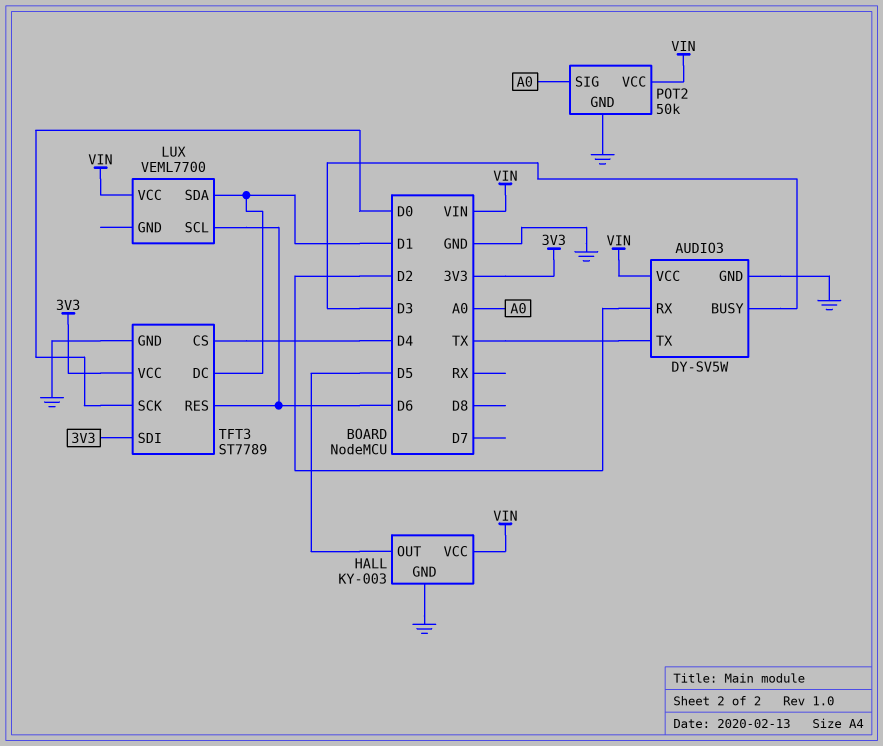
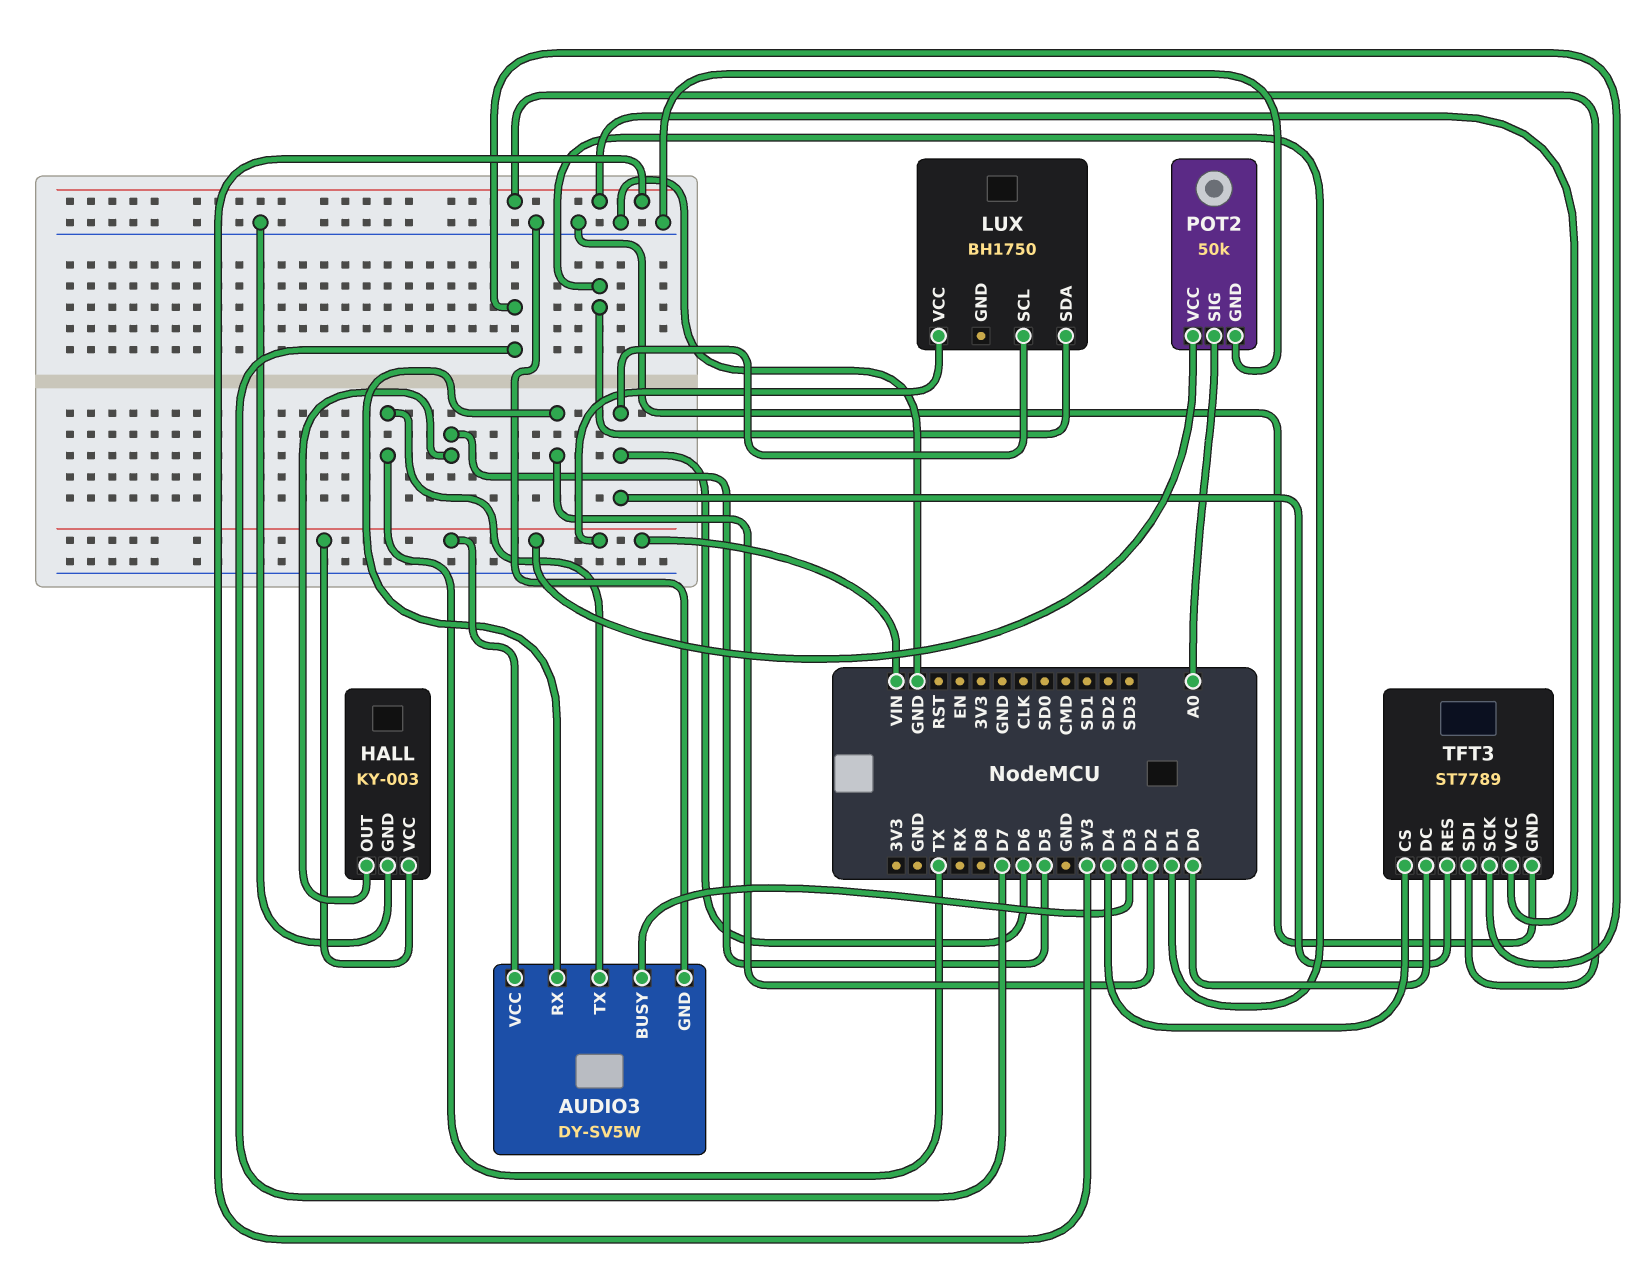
LUX: VEML7700 -> BH1750
TFT3 pin DC: D1 -> D0
TFT3 pin SCK: D0 -> D7

